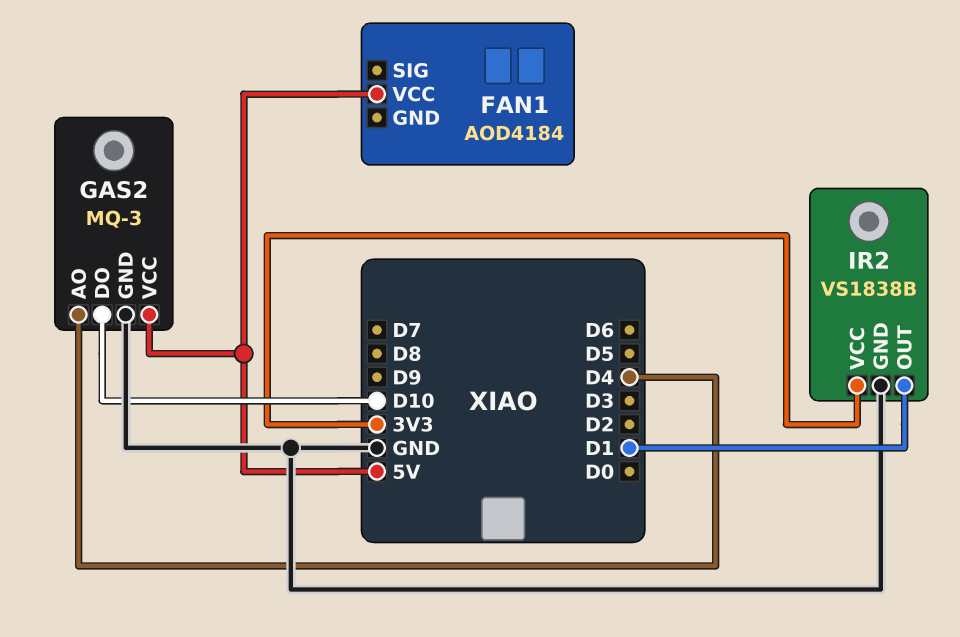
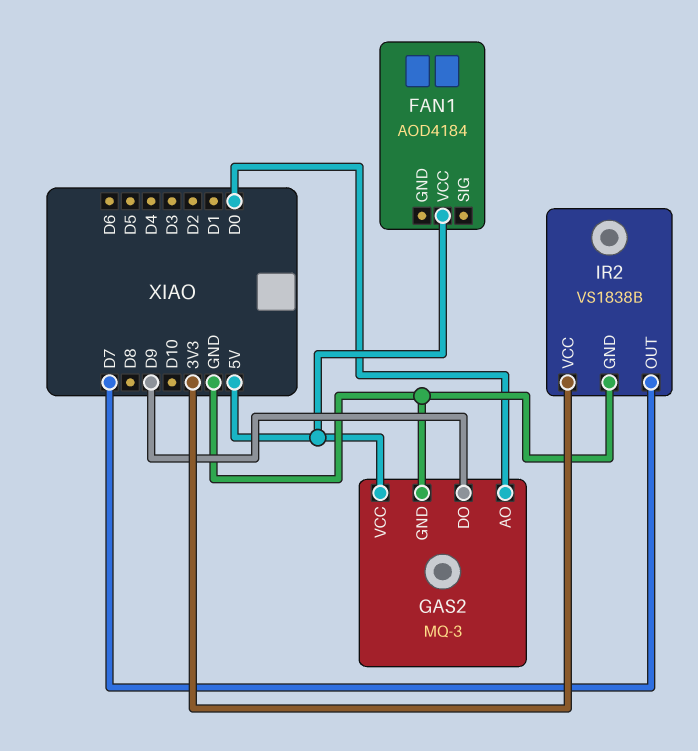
GAS2 pin AO: D4 -> D0
GAS2 pin DO: D10 -> D9
IR2 pin OUT: D1 -> D7

